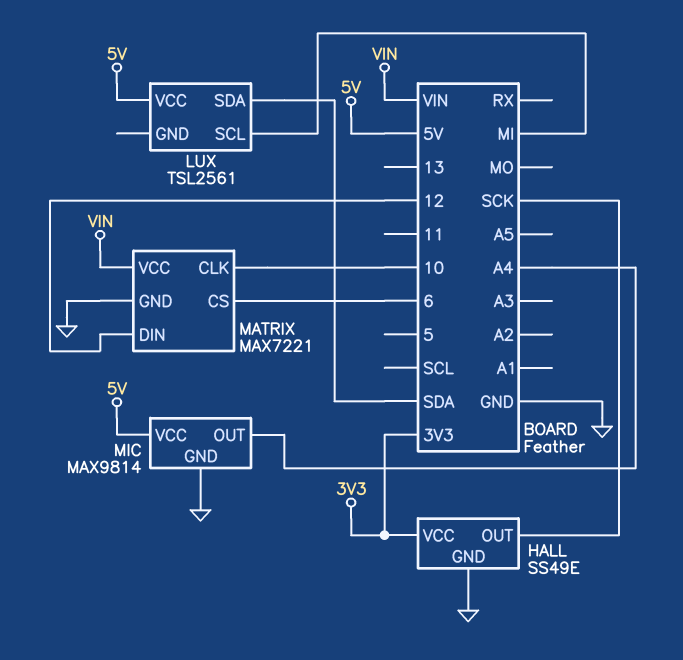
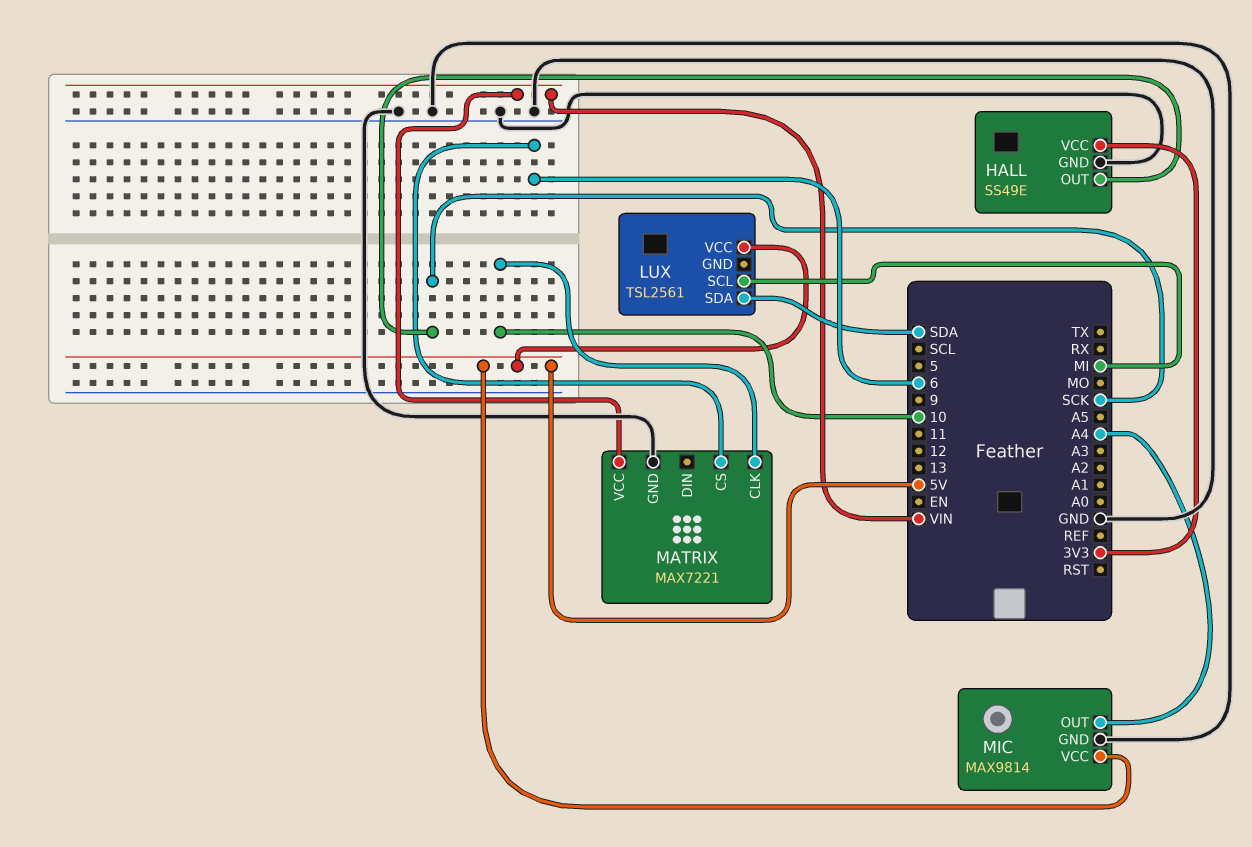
MATRIX pin DIN: 12 -> none

